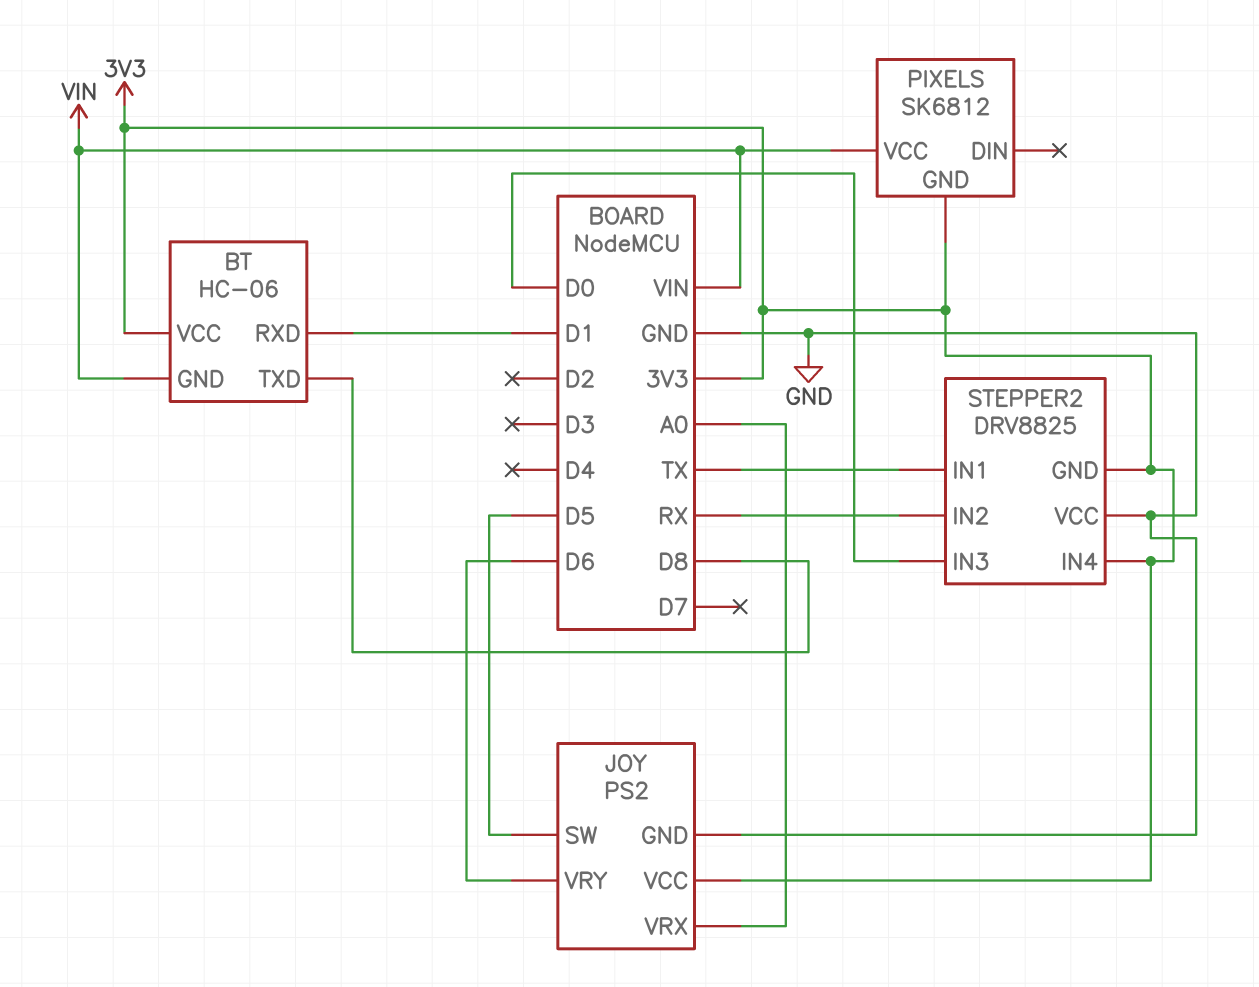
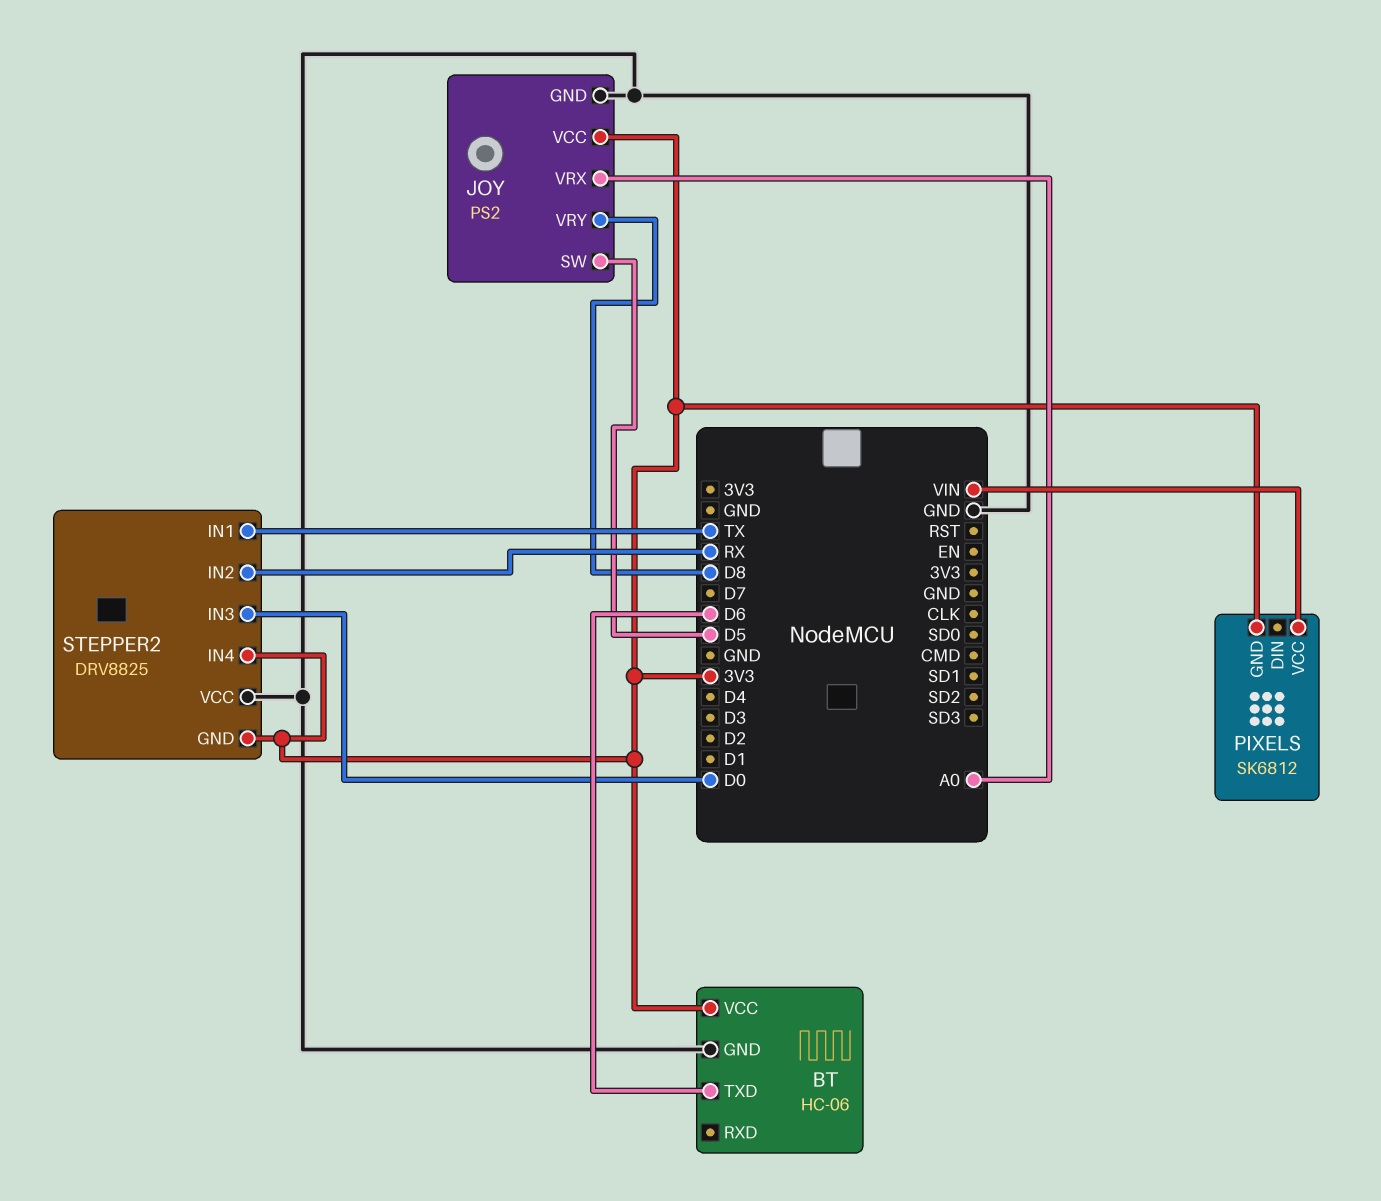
BT pin GND: VIN -> GND
BT pin RXD: D1 -> none
BT pin TXD: D8 -> D6
JOY pin VRY: D6 -> D8

